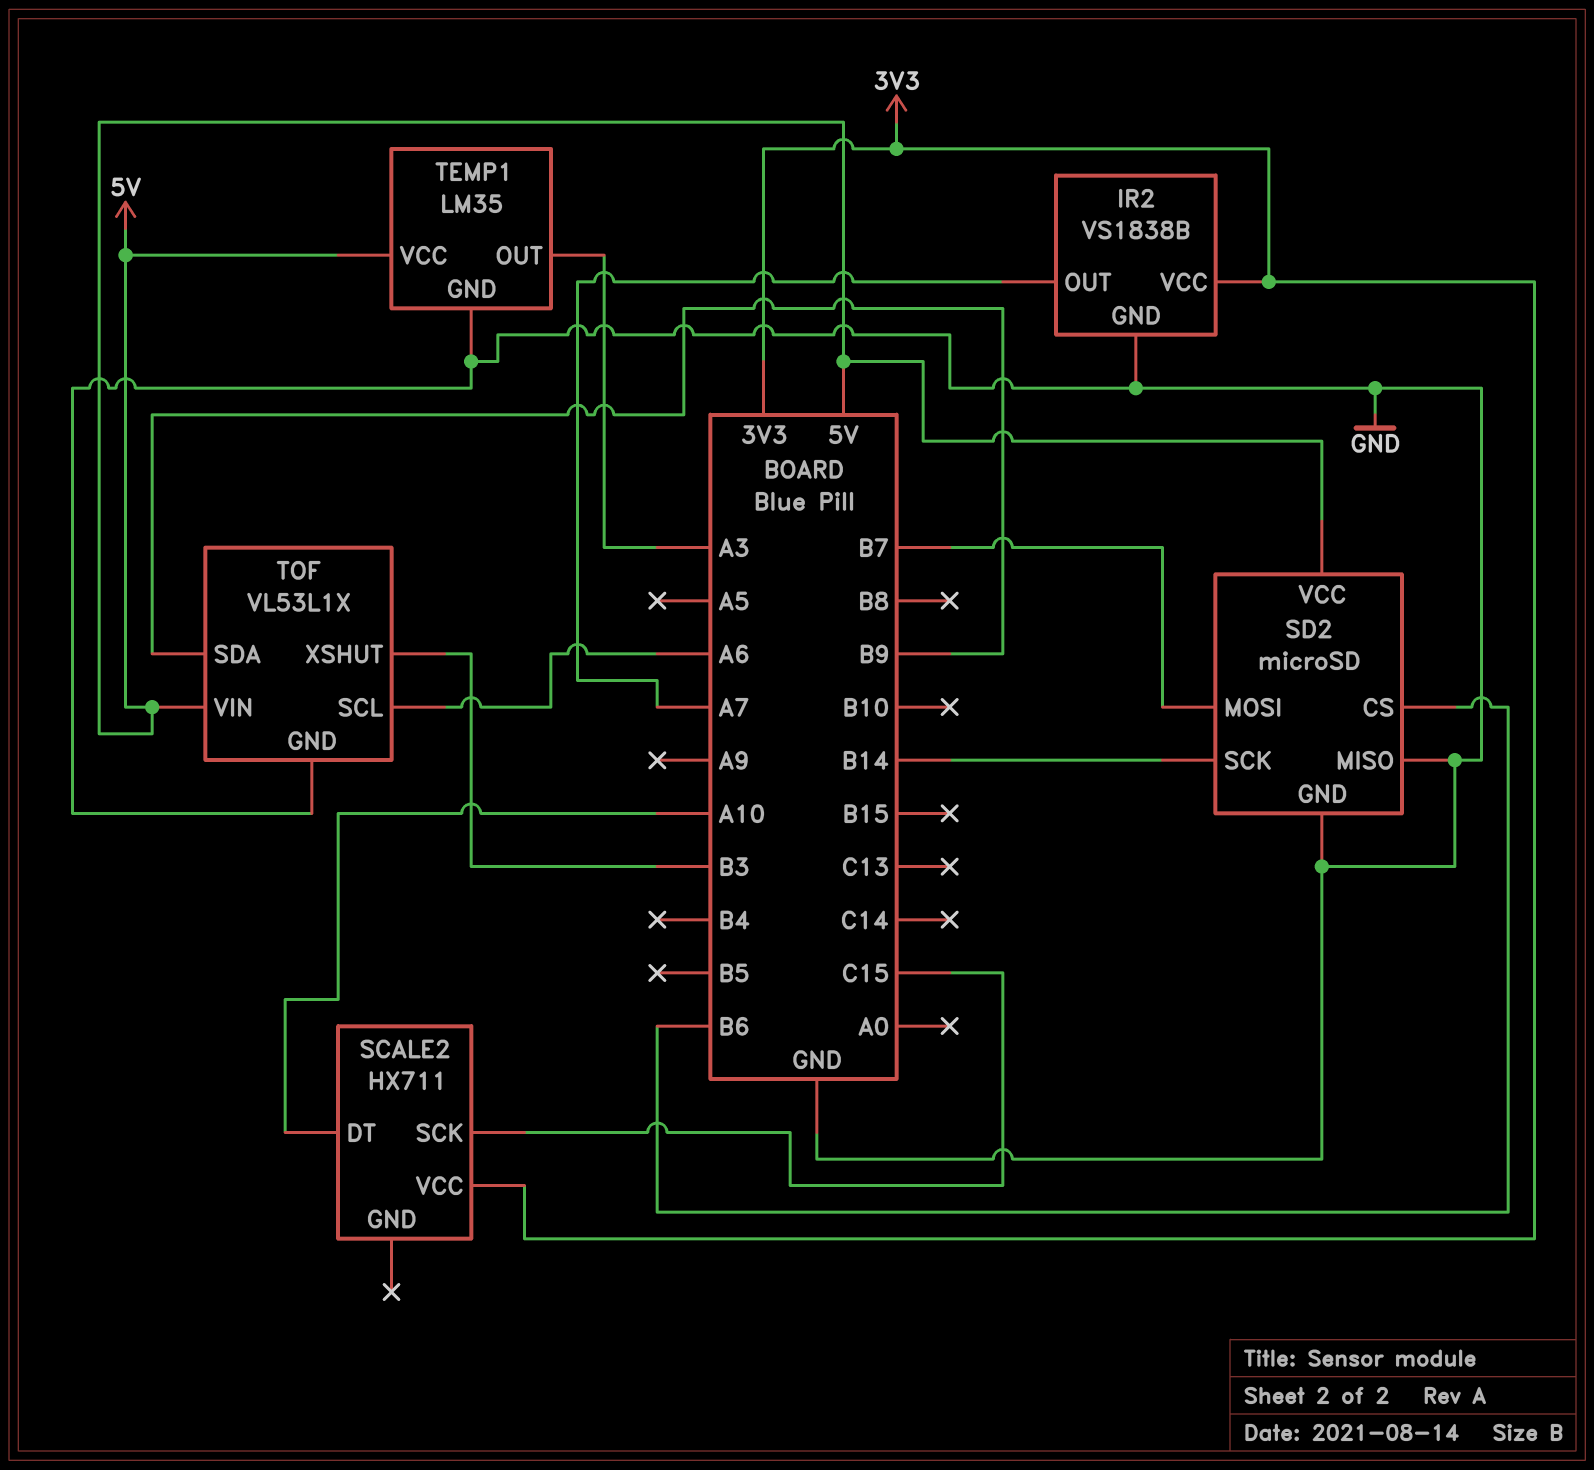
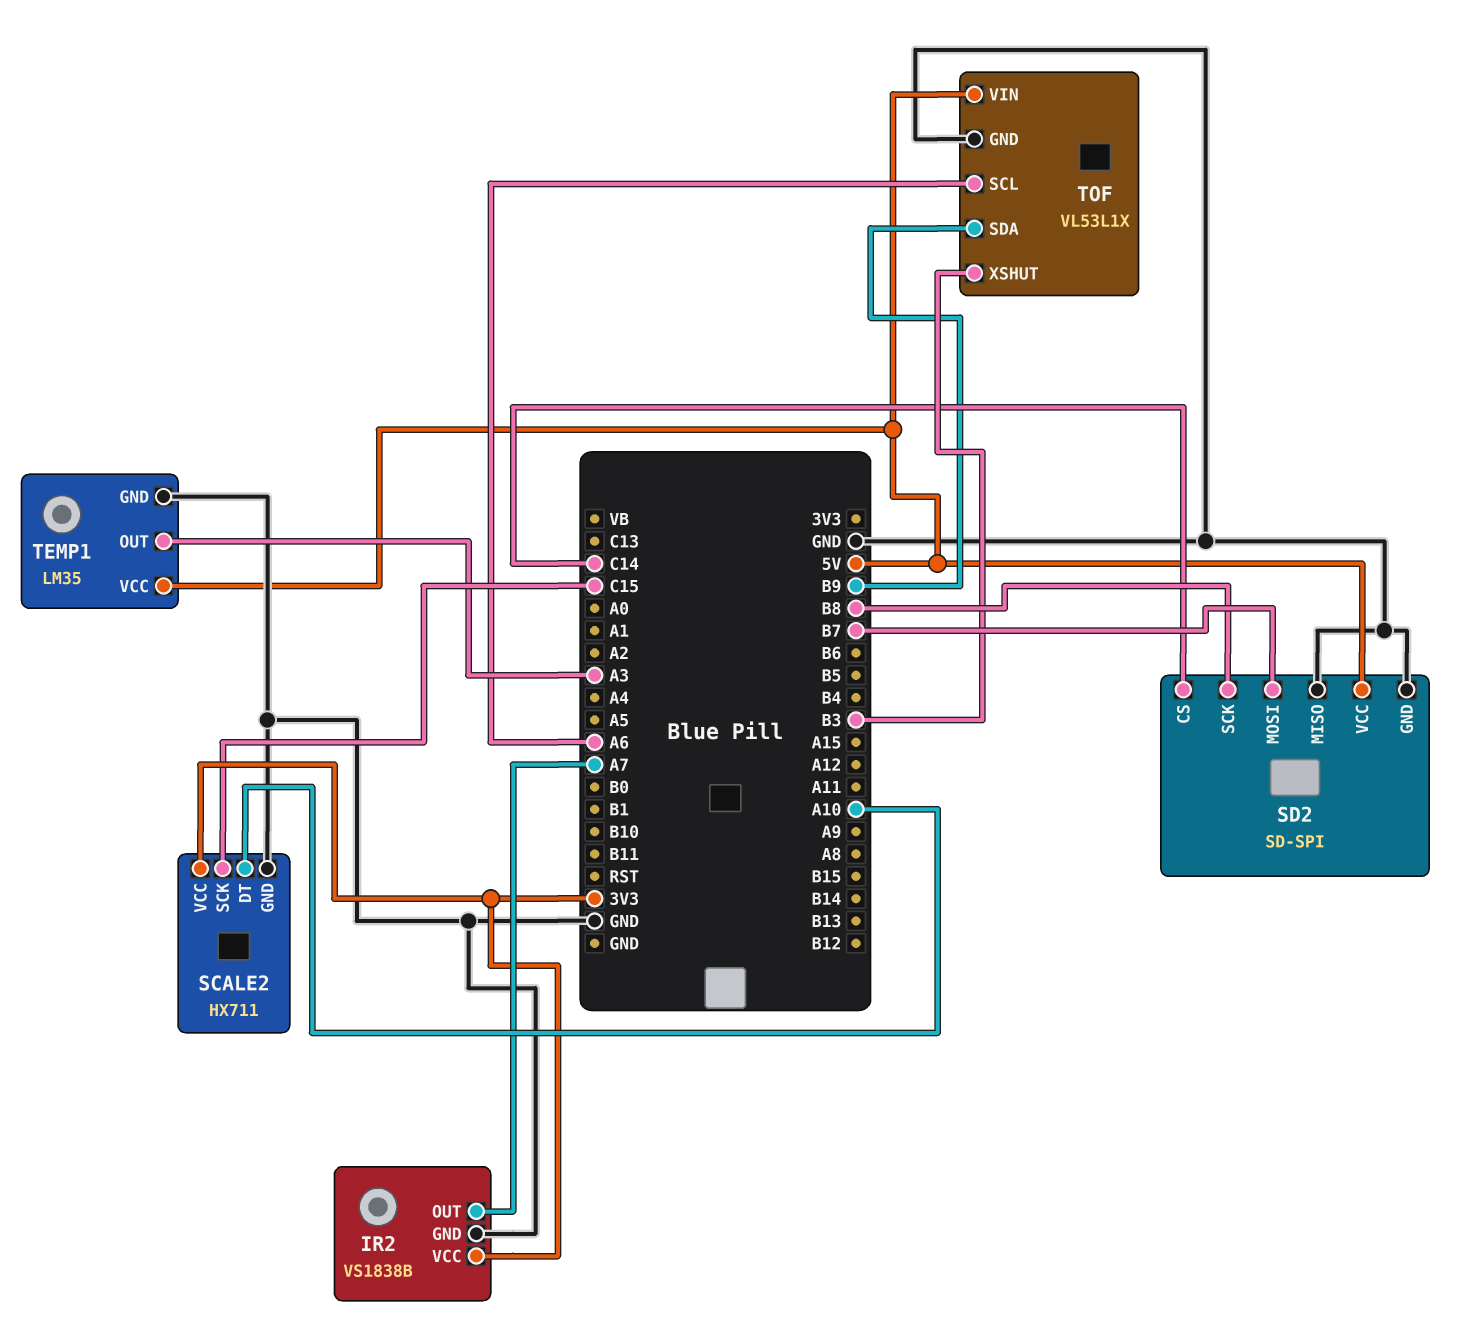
SCALE2 pin GND: none -> GND
SD2: microSD -> SD-SPI
SD2 pin CS: B6 -> C14
SD2 pin SCK: B14 -> B8

